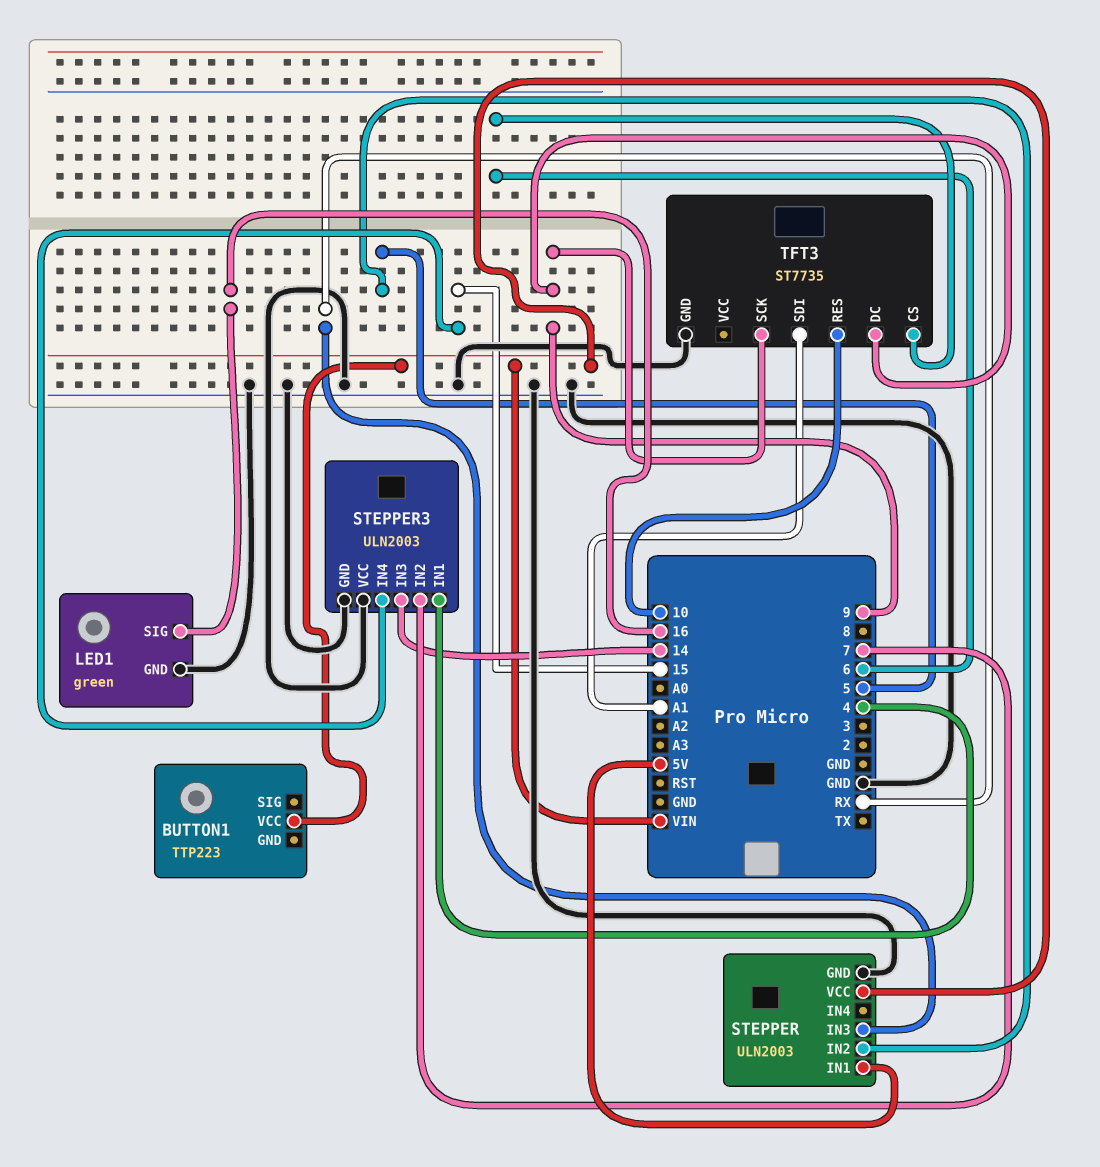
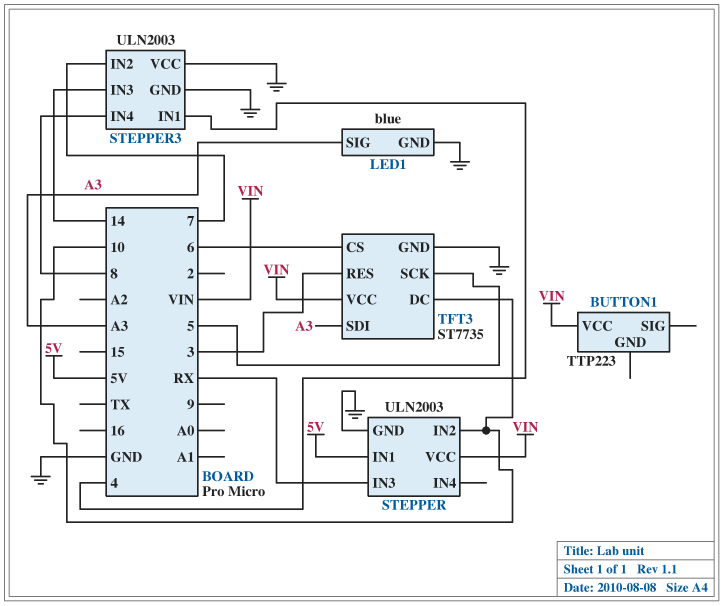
LED1: green -> blue
LED1 pin SIG: 16 -> A3
STEPPER pin IN2: 5 -> 10
STEPPER3 pin IN4: 15 -> 8
TFT3 pin DC: 9 -> 10
TFT3 pin RES: 10 -> 3
TFT3 pin SCK: 9 -> 5
TFT3 pin SDI: A1 -> A3
TFT3 pin VCC: none -> VIN

